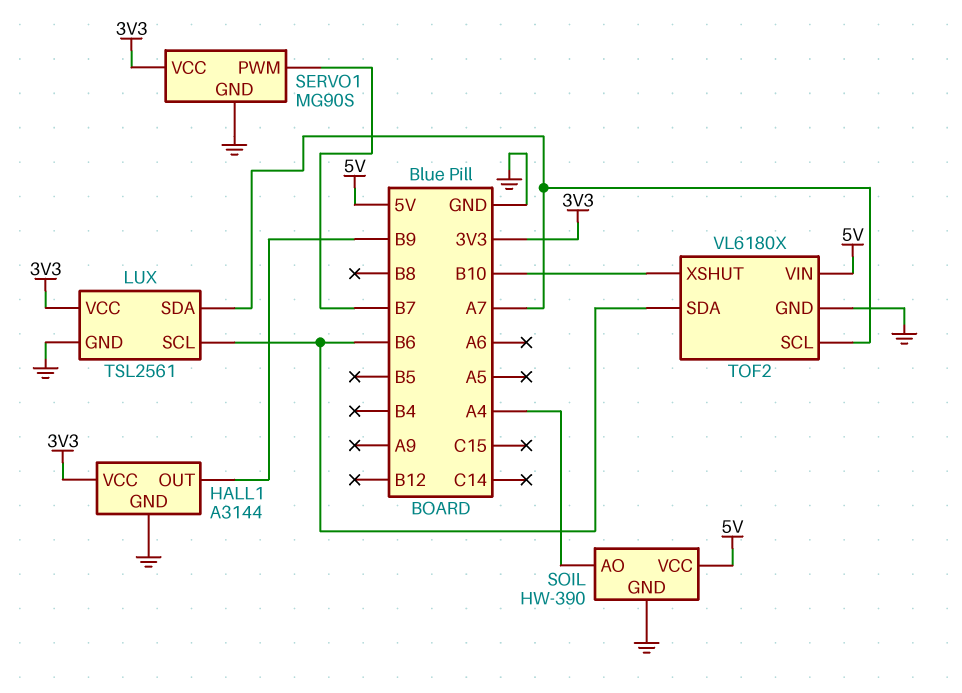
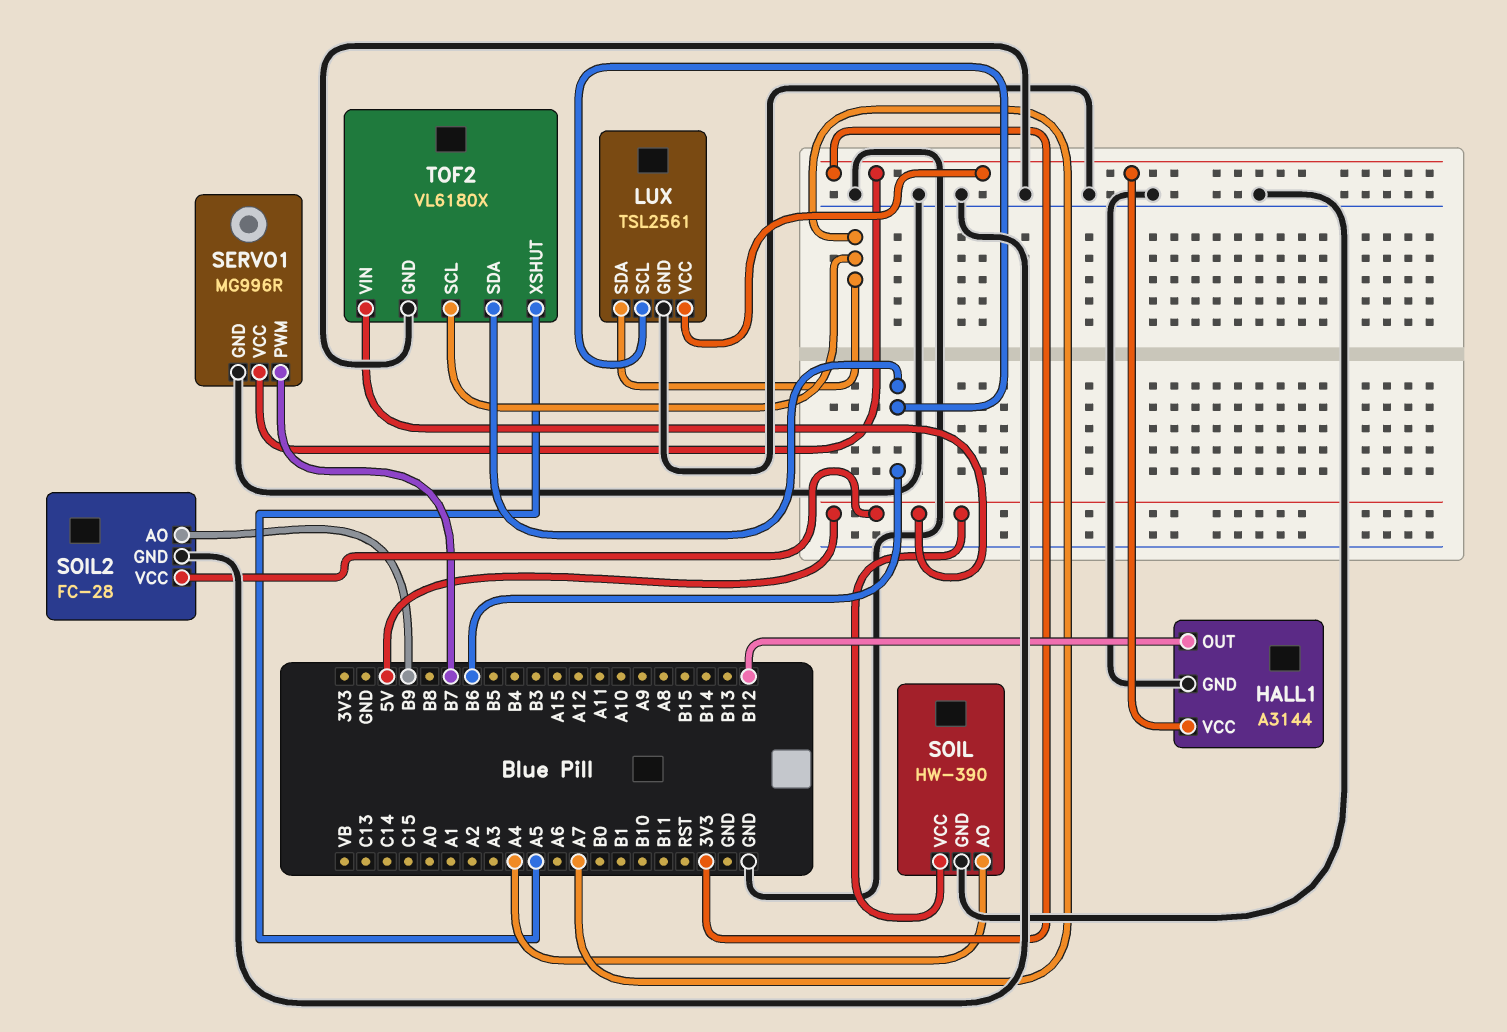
HALL1 pin OUT: B9 -> B12
SERVO1: MG90S -> MG996R
SOIL2: none -> FC-28
SOIL2 pin AO: none -> B9
SOIL2 pin GND: none -> GND
SOIL2 pin VCC: none -> 5V
TOF2 pin XSHUT: B10 -> A5

